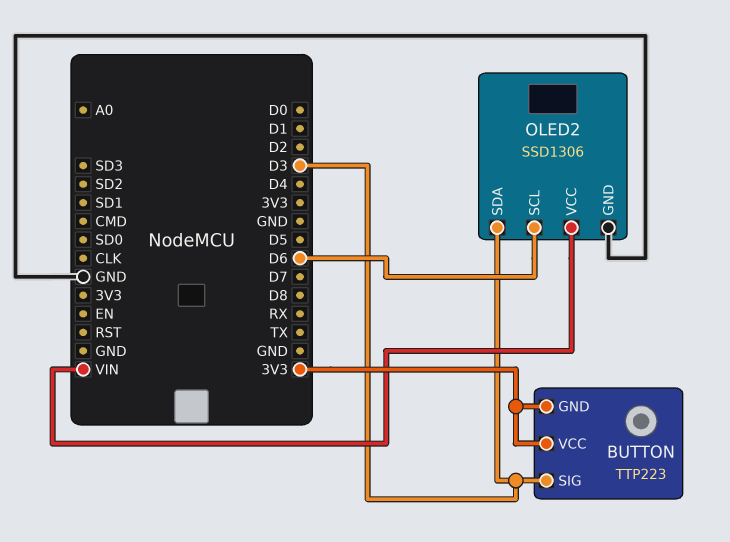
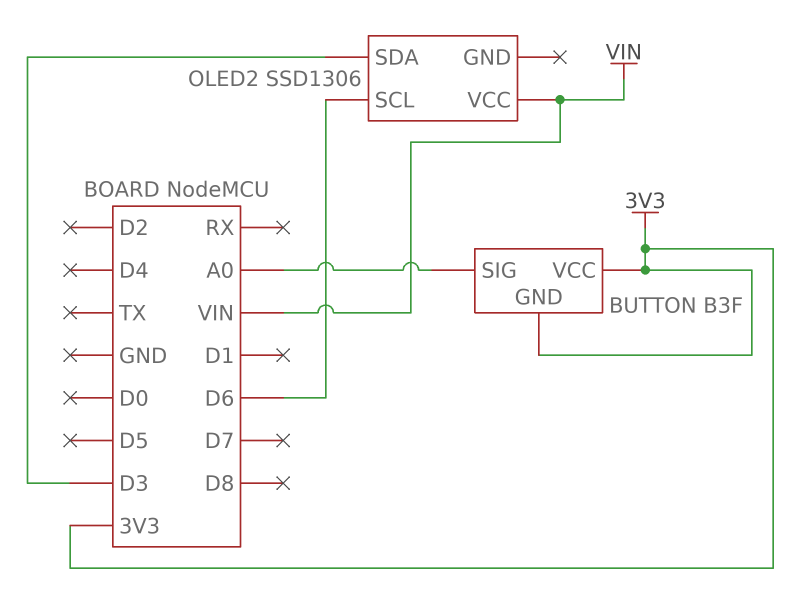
BUTTON: TTP223 -> B3F
BUTTON pin SIG: D3 -> A0
OLED2 pin GND: GND -> none

